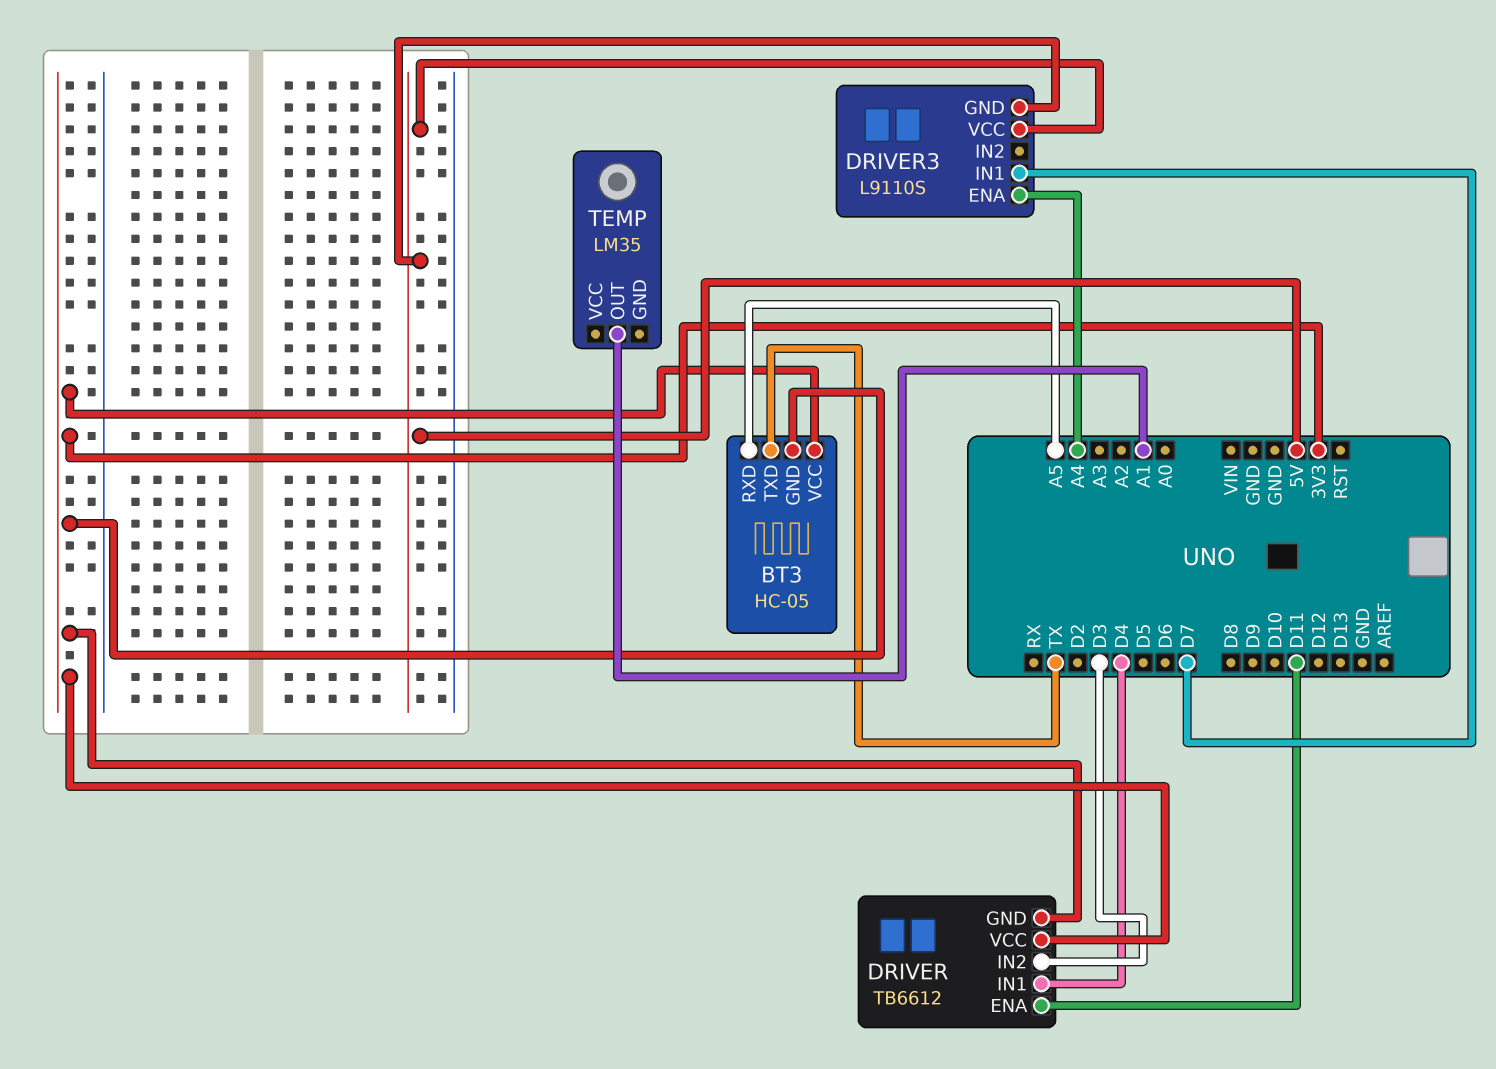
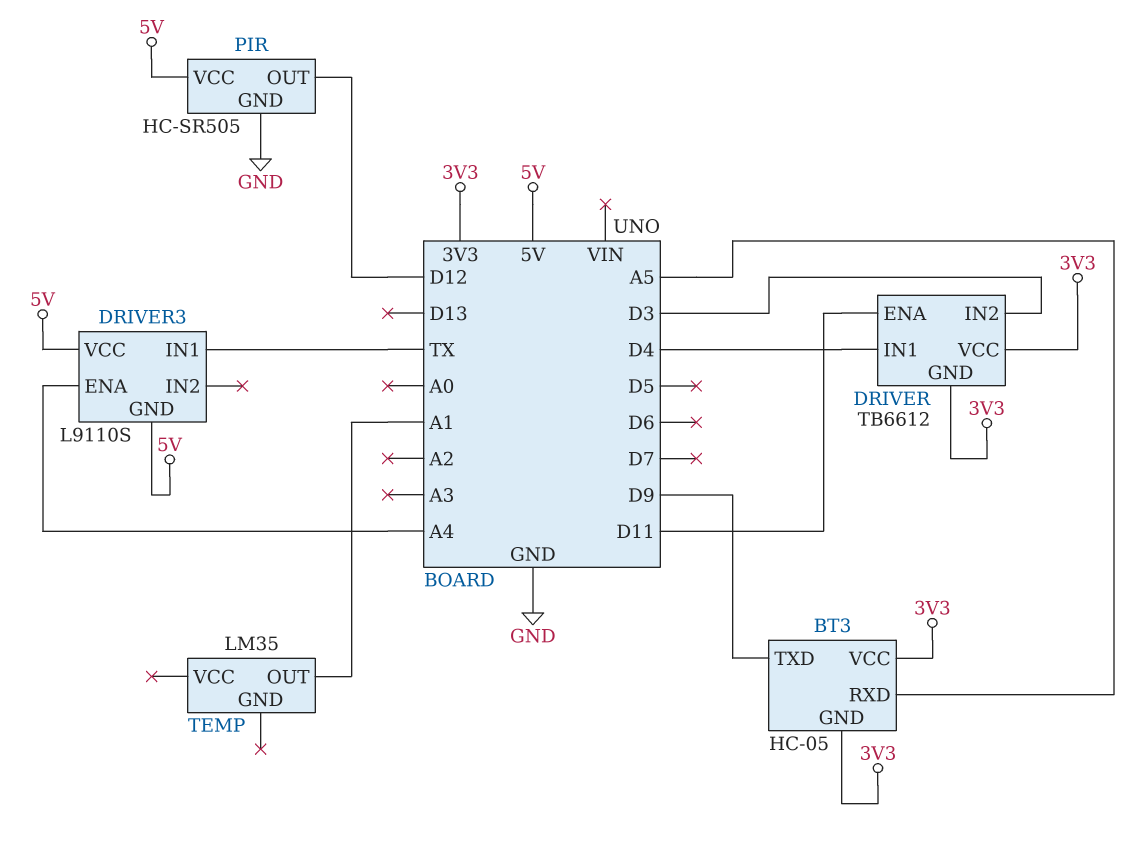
BT3 pin TXD: TX -> D9
DRIVER3 pin IN1: D7 -> TX
PIR: none -> HC-SR505
PIR pin GND: none -> GND
PIR pin OUT: none -> D12
PIR pin VCC: none -> 5V

